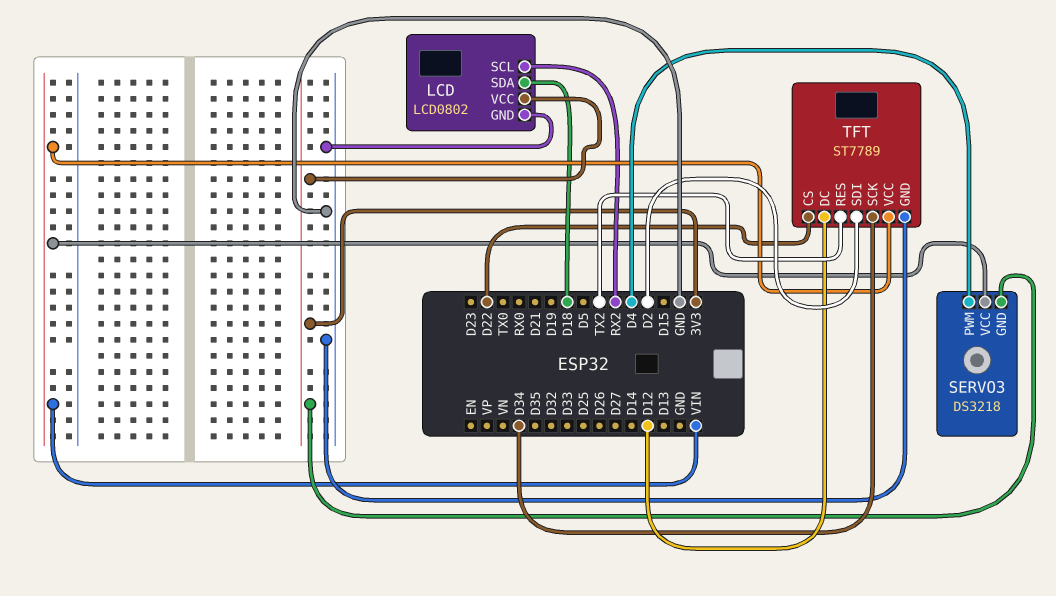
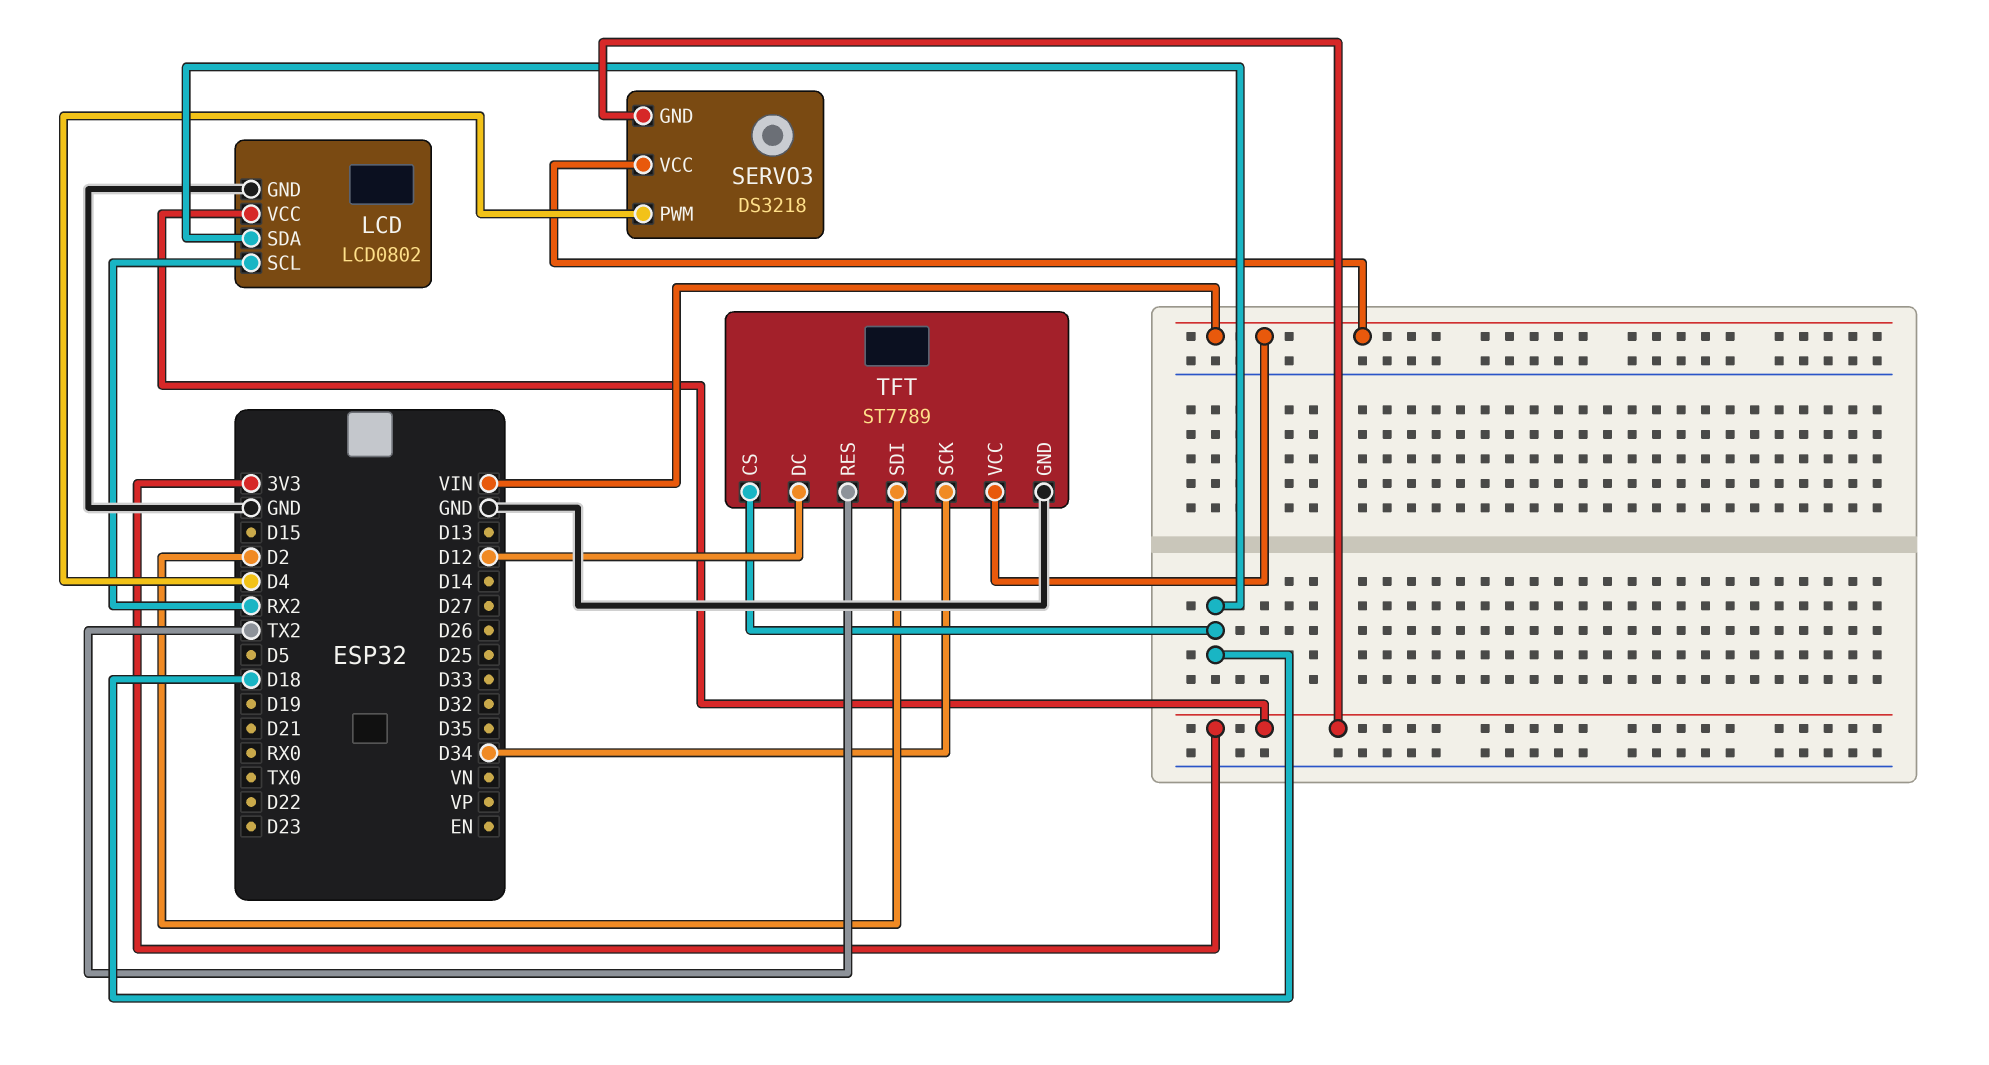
TFT pin CS: D22 -> D18

